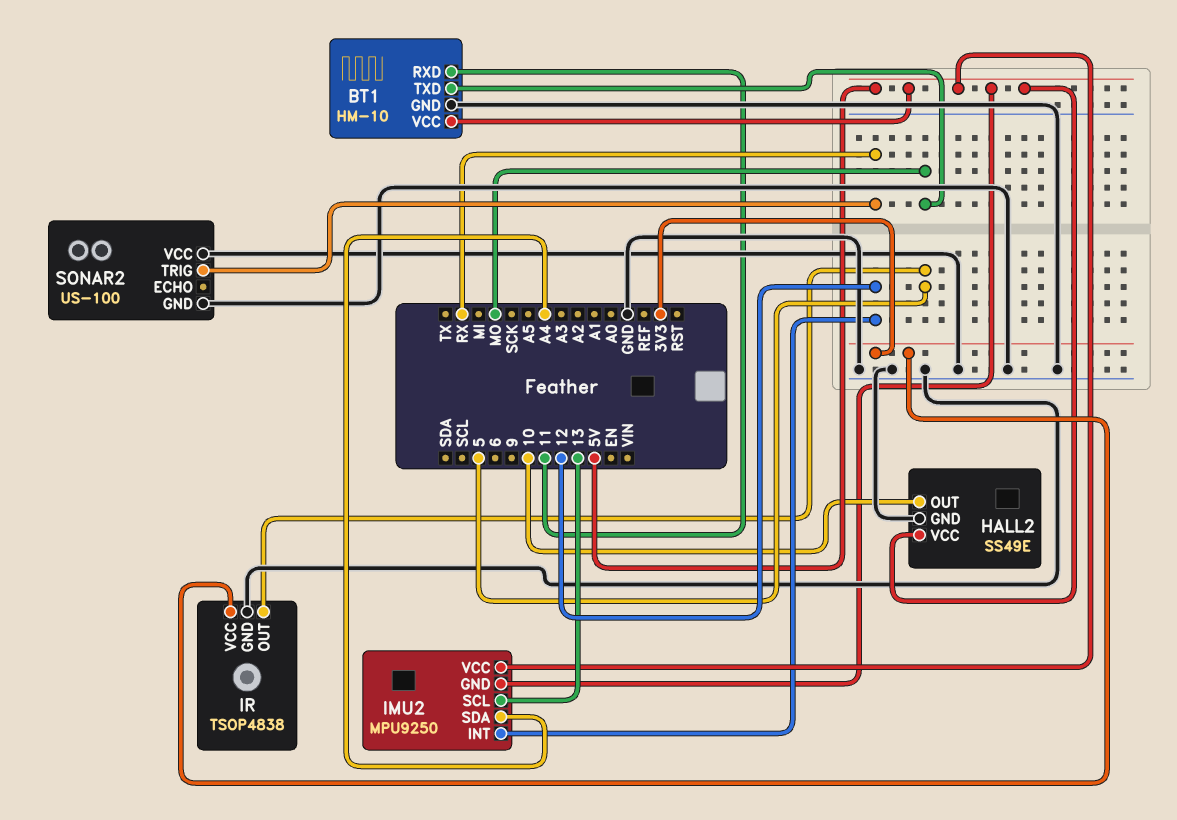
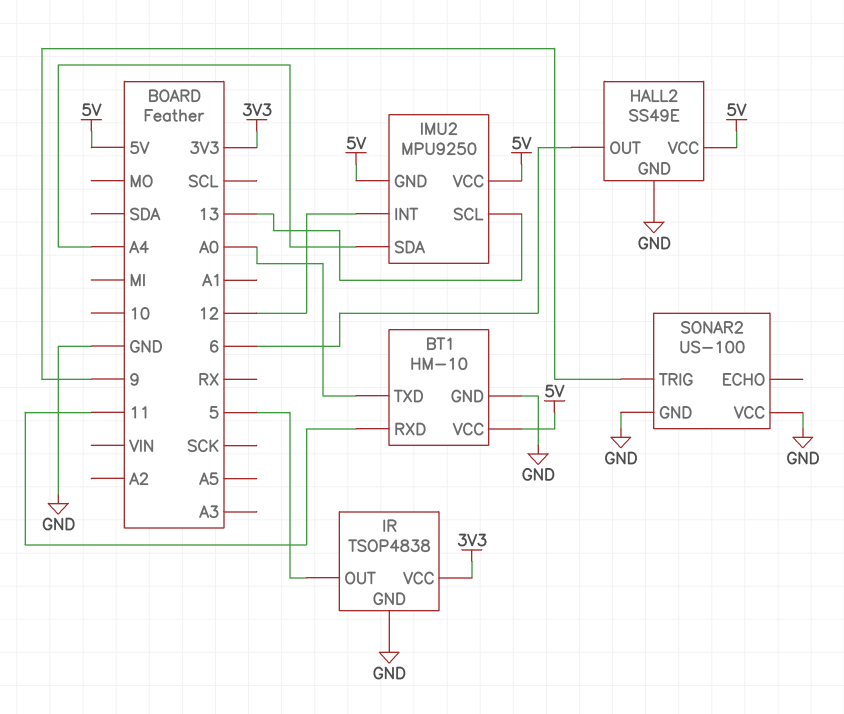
BT1 pin TXD: MO -> A0
HALL2 pin OUT: 10 -> 6
SONAR2 pin TRIG: RX -> 9

